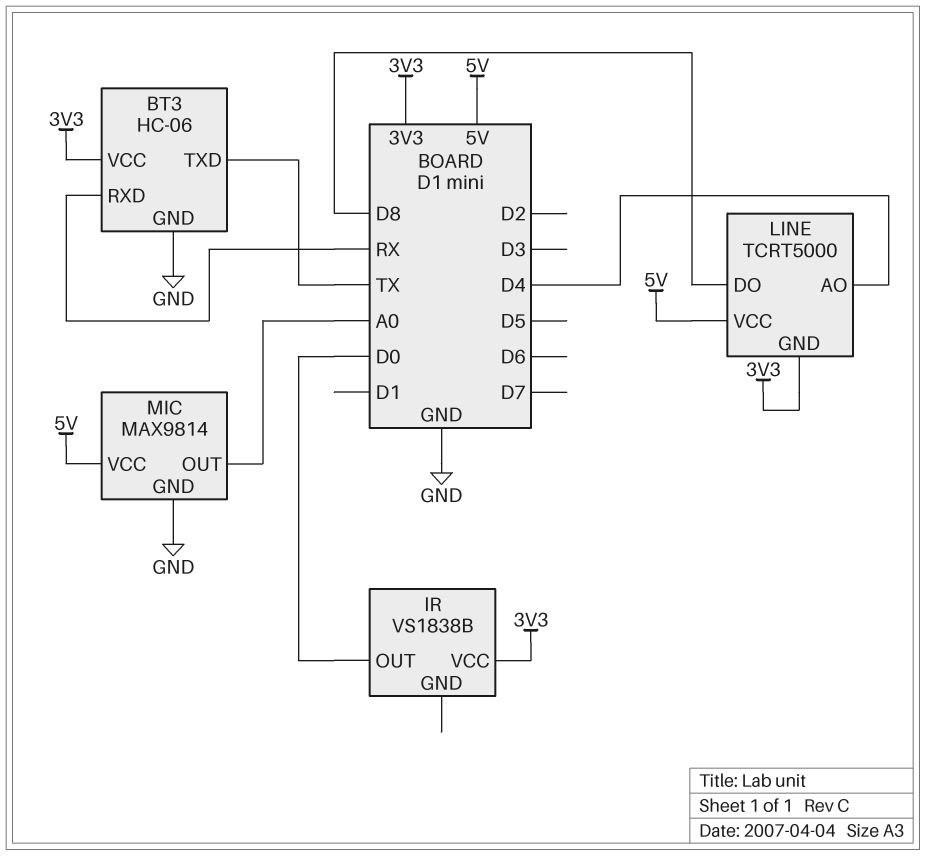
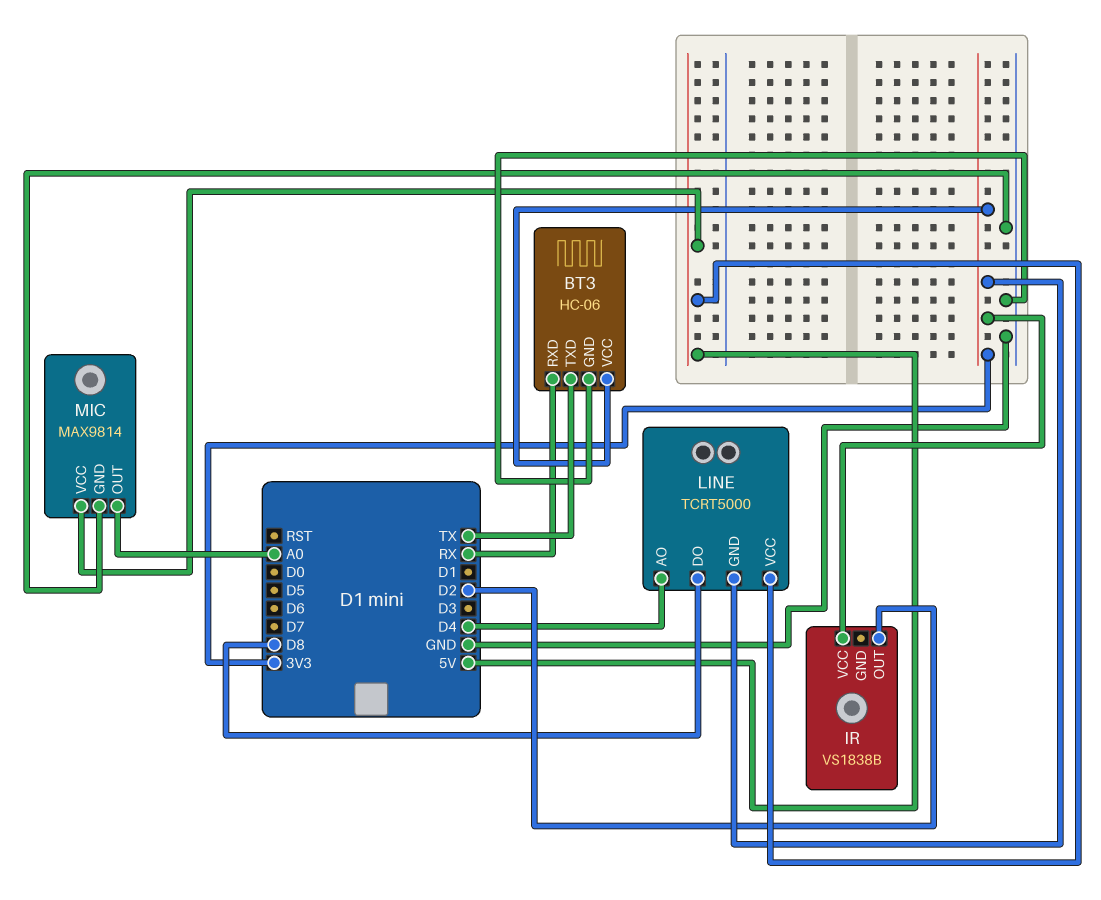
IR pin OUT: D0 -> D2

